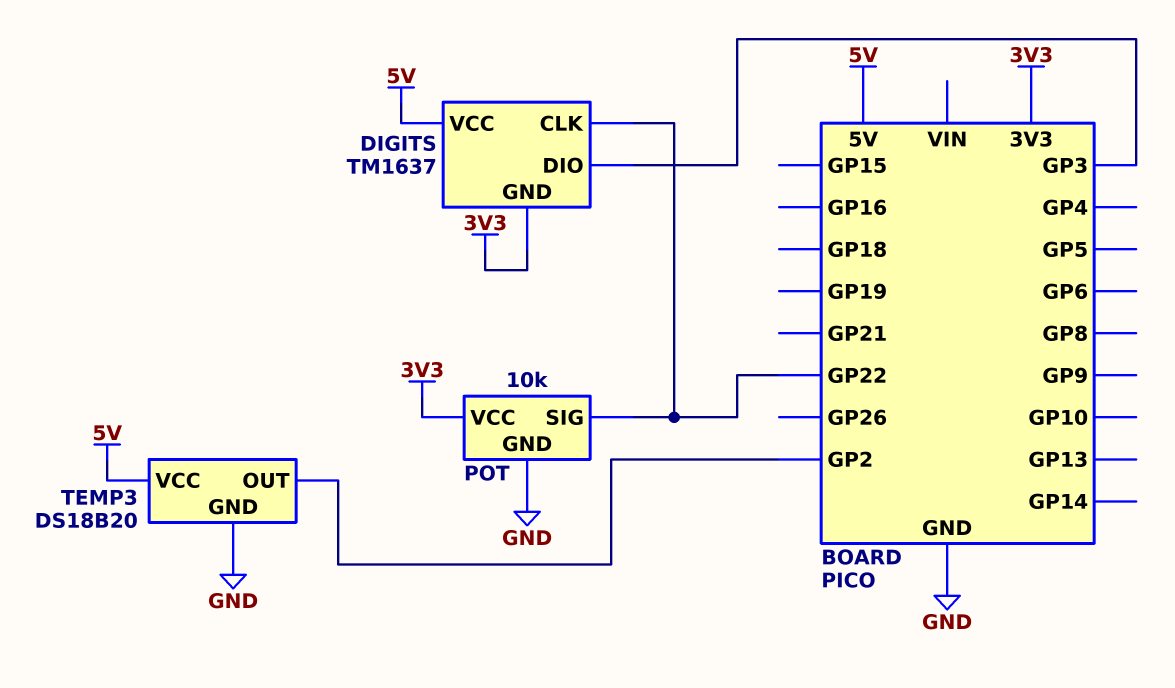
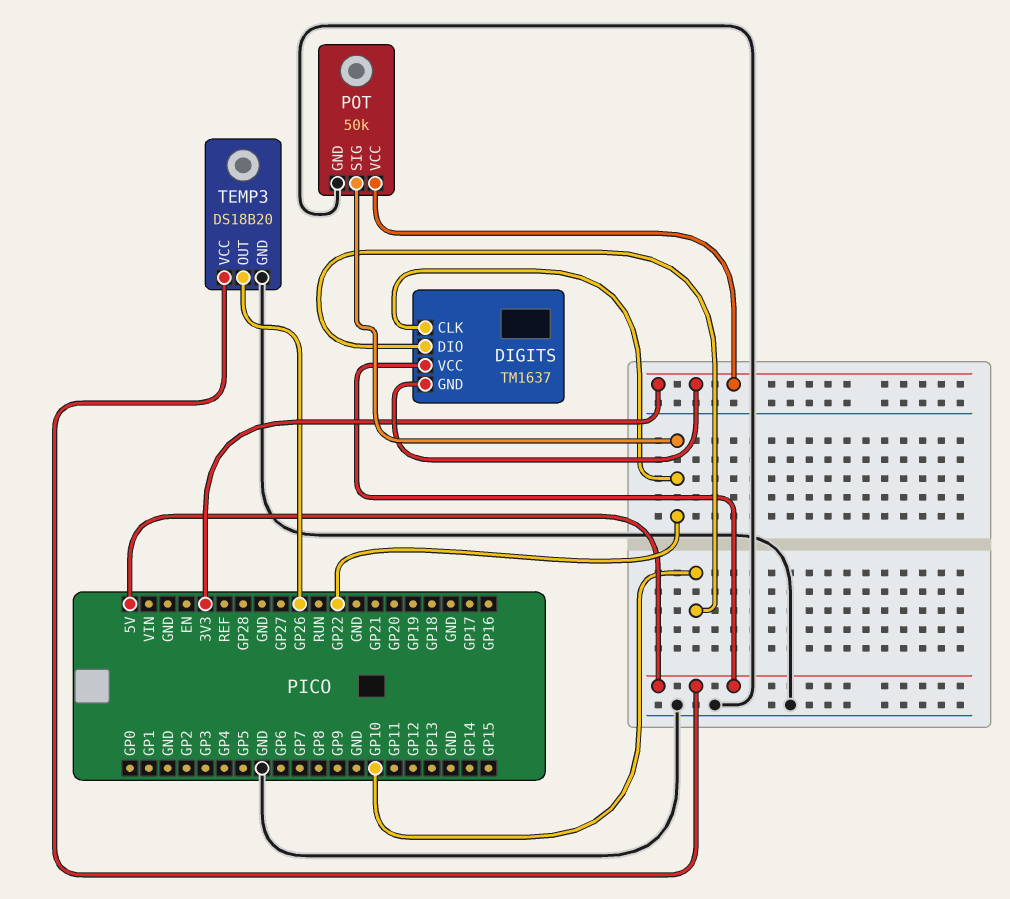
DIGITS pin DIO: GP3 -> GP10
POT: 10k -> 50k
TEMP3 pin OUT: GP2 -> GP26

